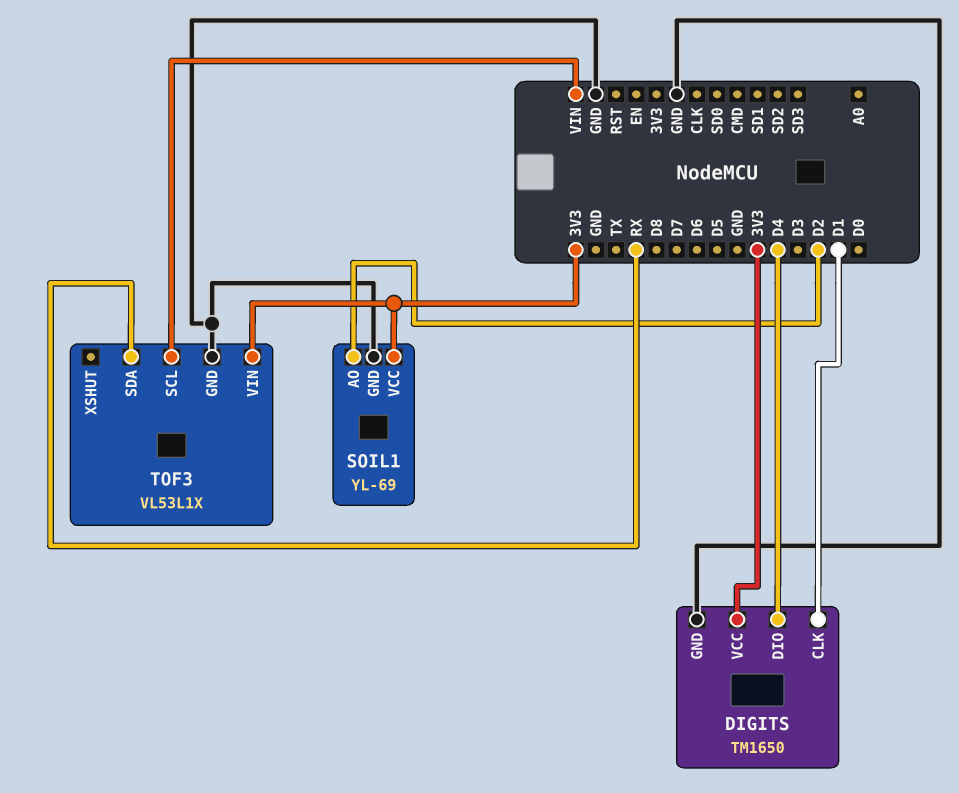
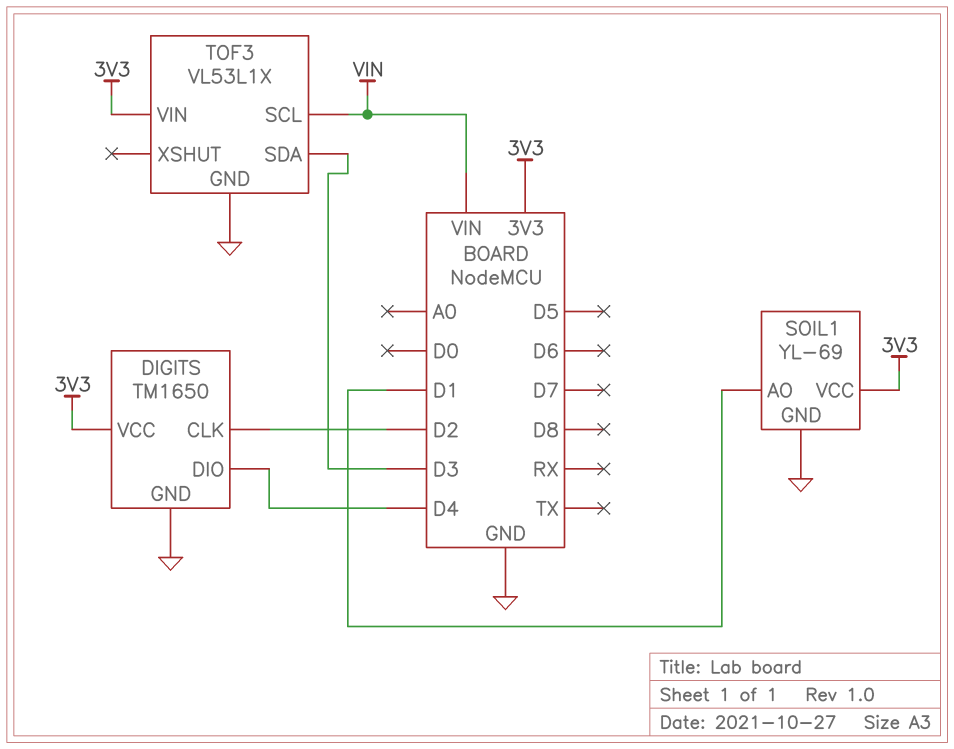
DIGITS pin CLK: D1 -> D2
SOIL1 pin AO: D2 -> D1
TOF3 pin SDA: RX -> D3

